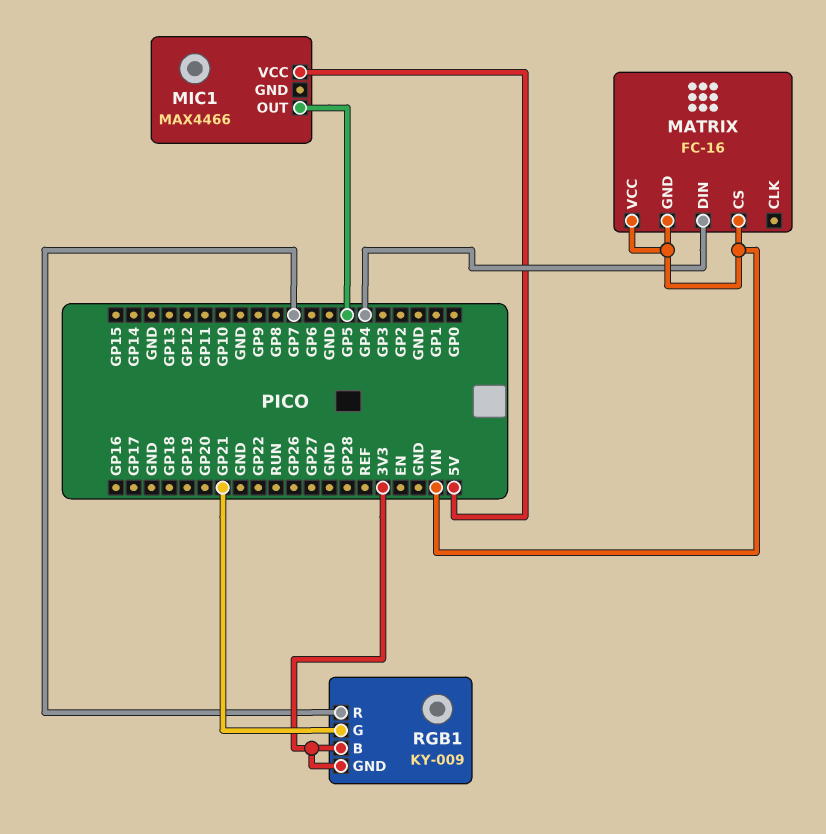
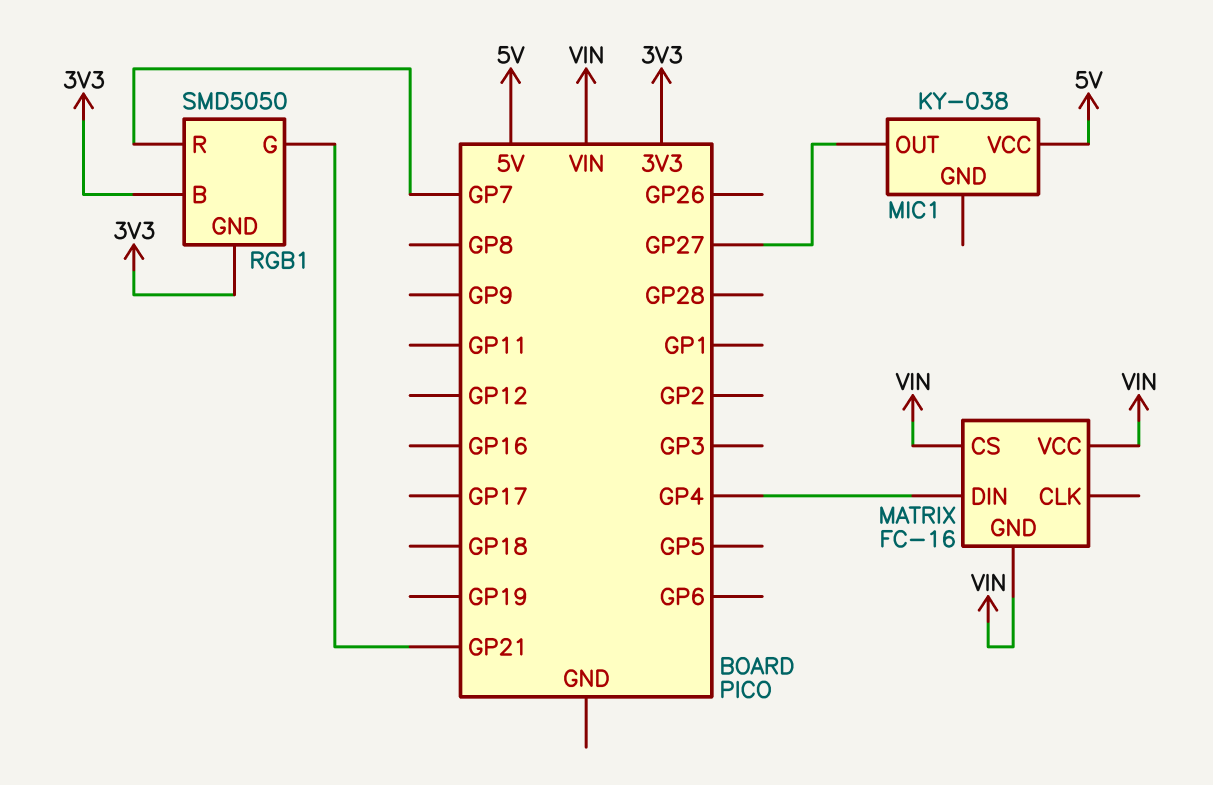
MIC1: MAX4466 -> KY-038
MIC1 pin OUT: GP5 -> GP27
RGB1: KY-009 -> SMD5050

